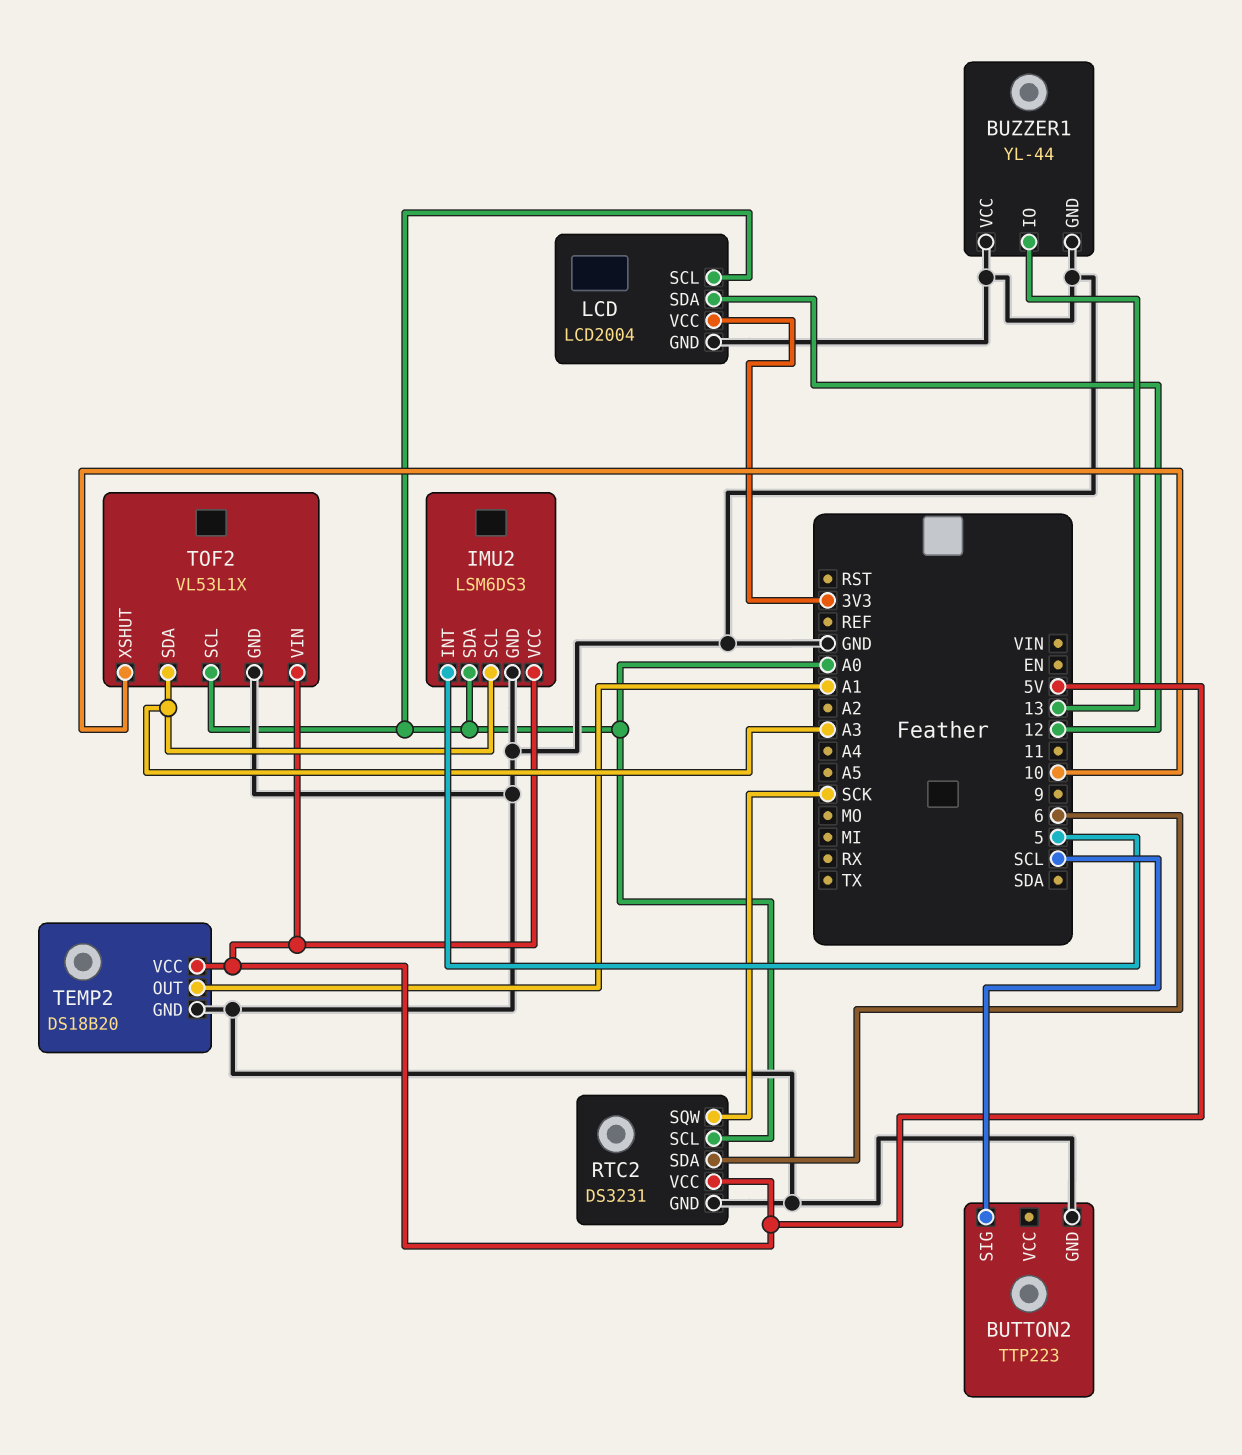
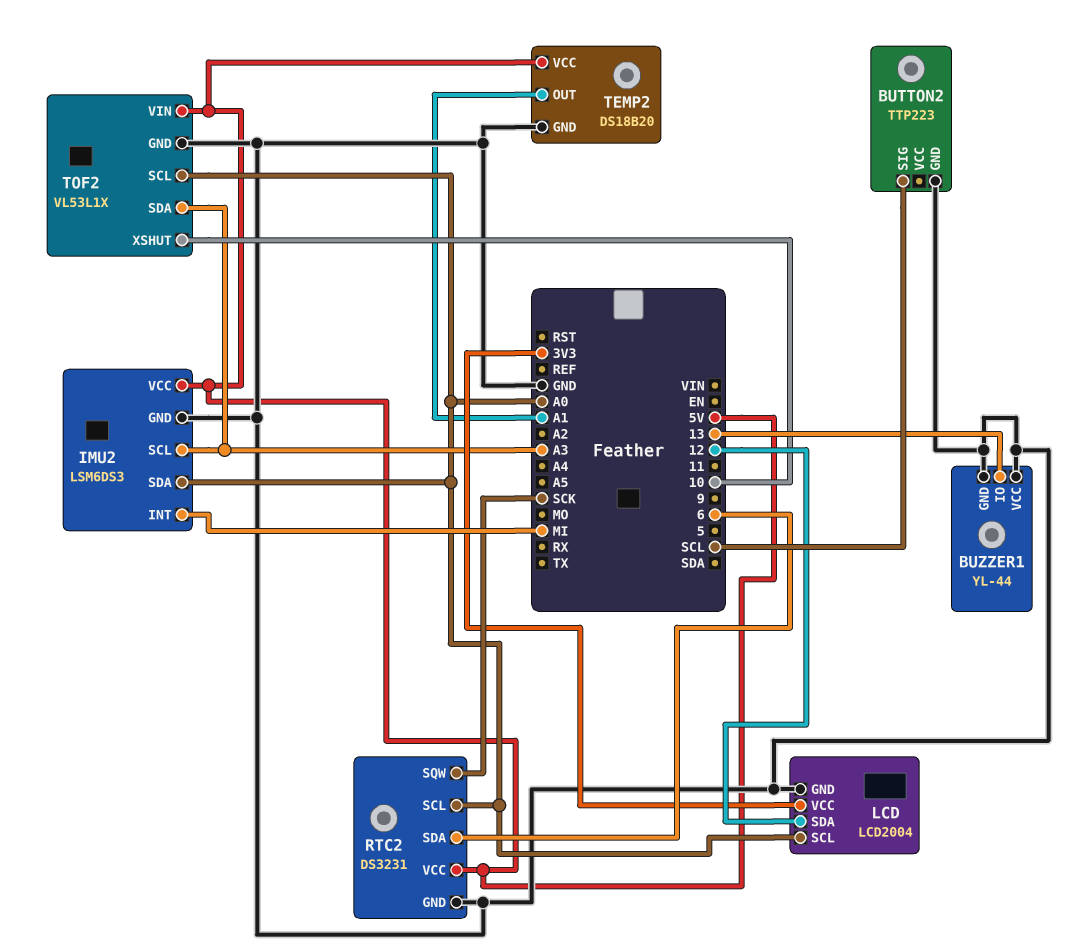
IMU2 pin INT: 5 -> MI

